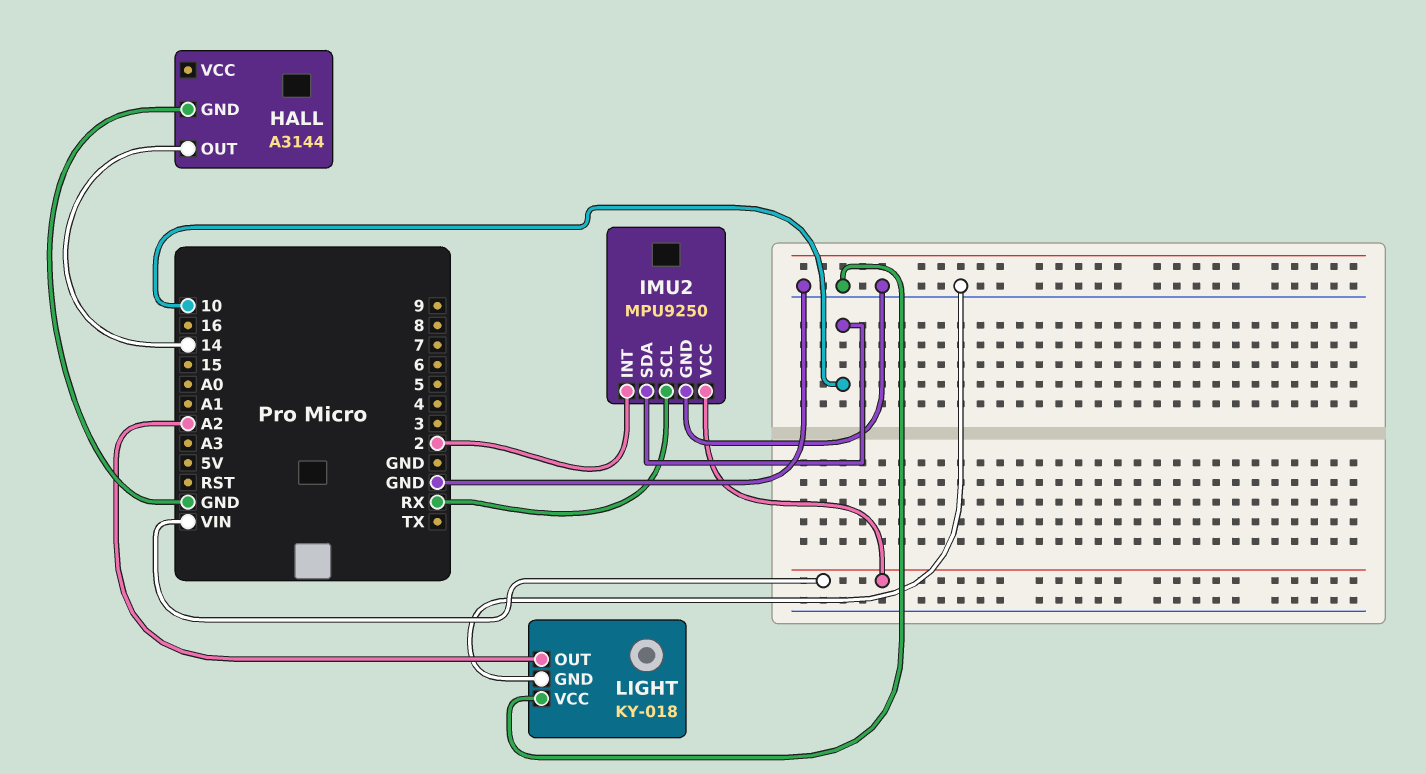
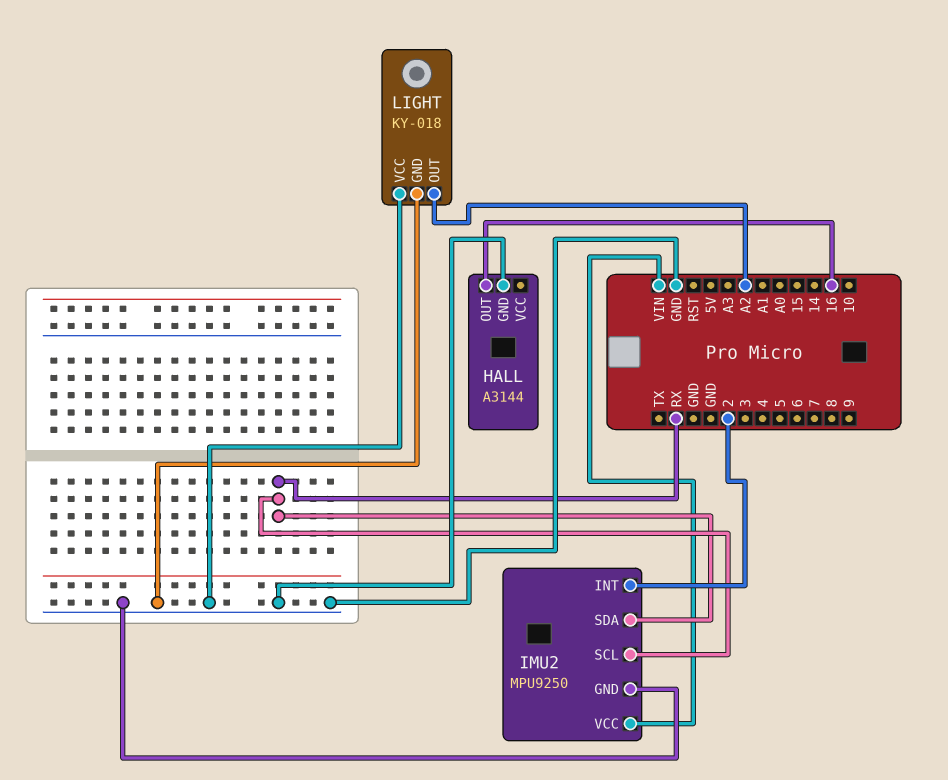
HALL pin OUT: 14 -> 16
IMU2 pin SDA: 10 -> RX

